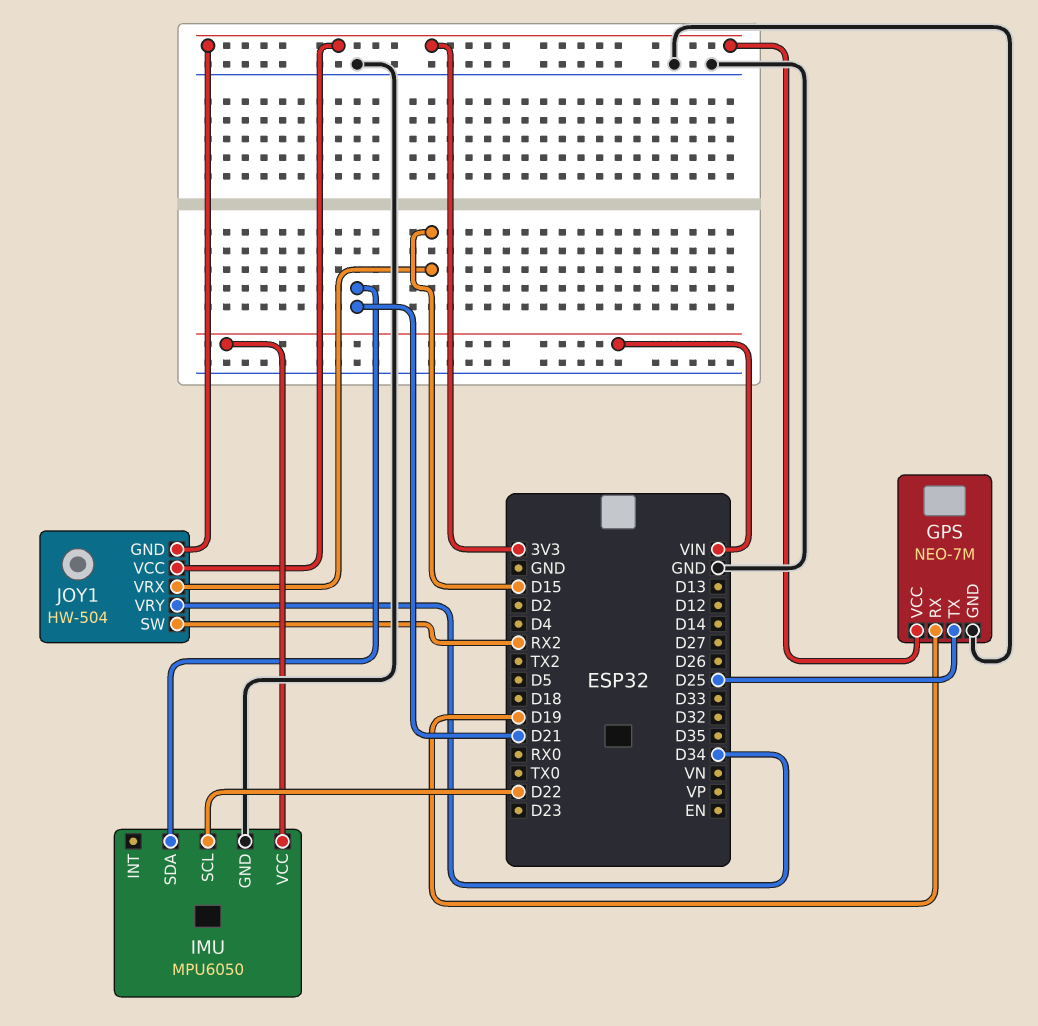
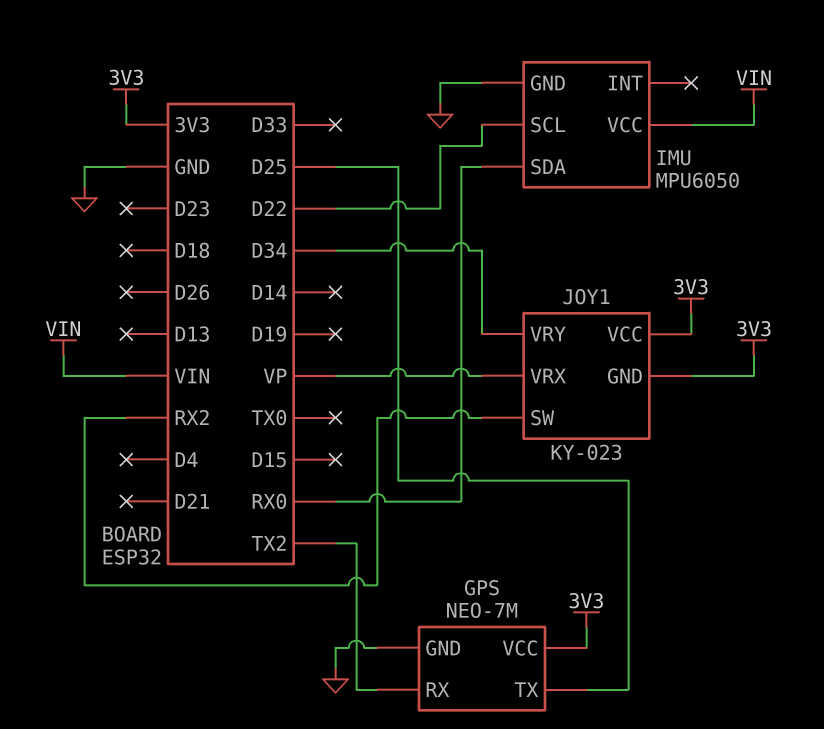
GPS pin RX: D19 -> TX2
IMU pin SDA: D21 -> RX0
JOY1: HW-504 -> KY-023
JOY1 pin VRX: D15 -> VP

